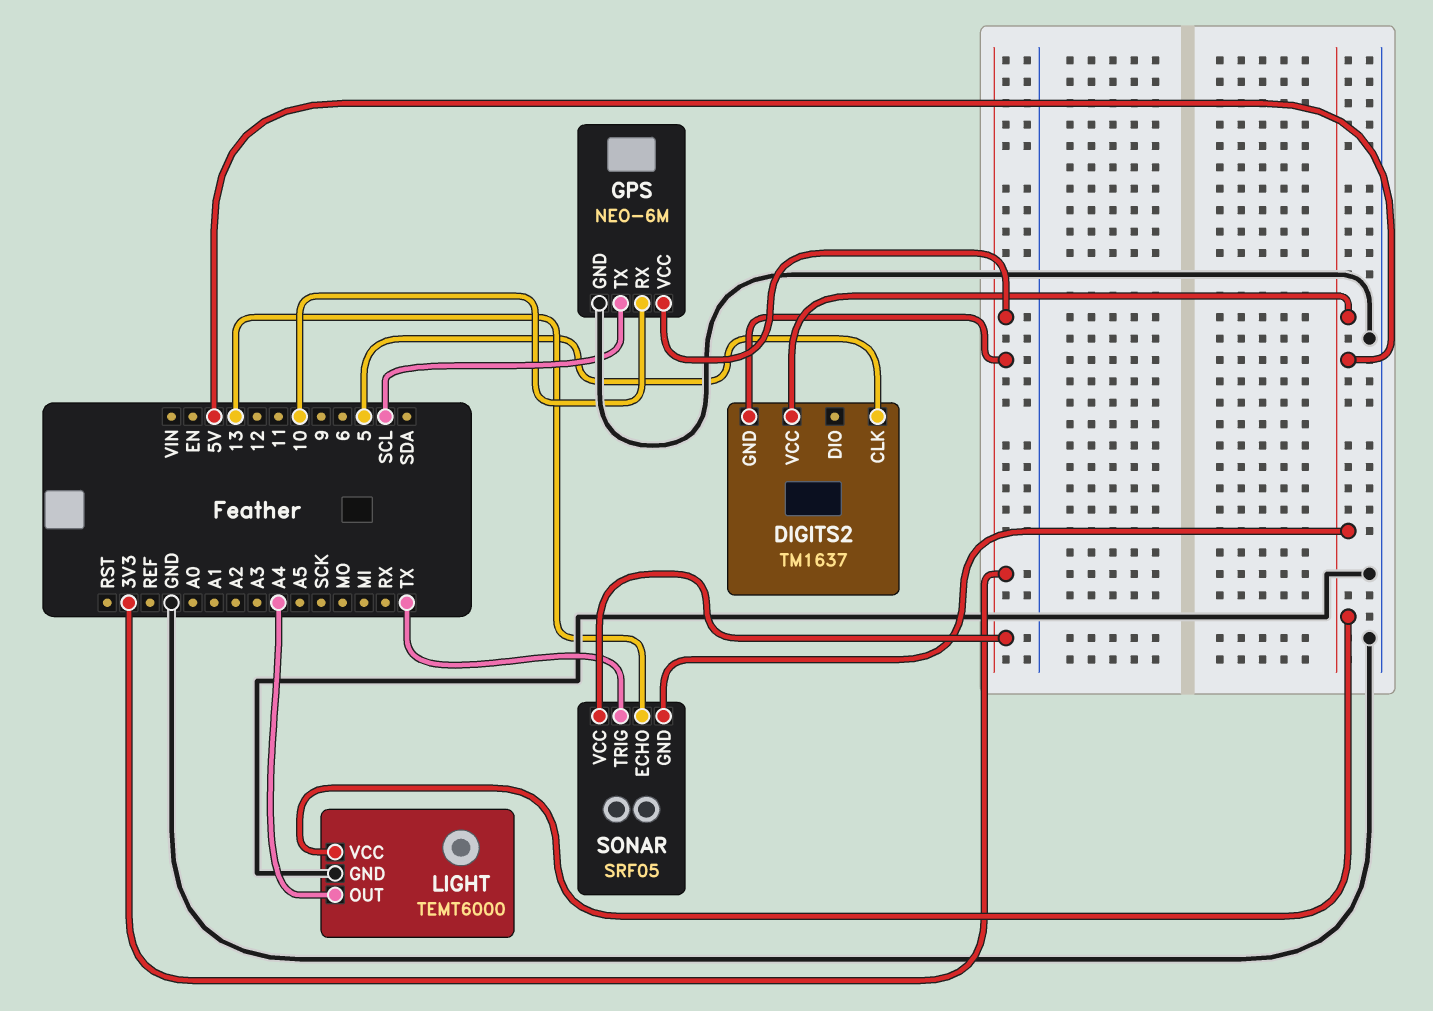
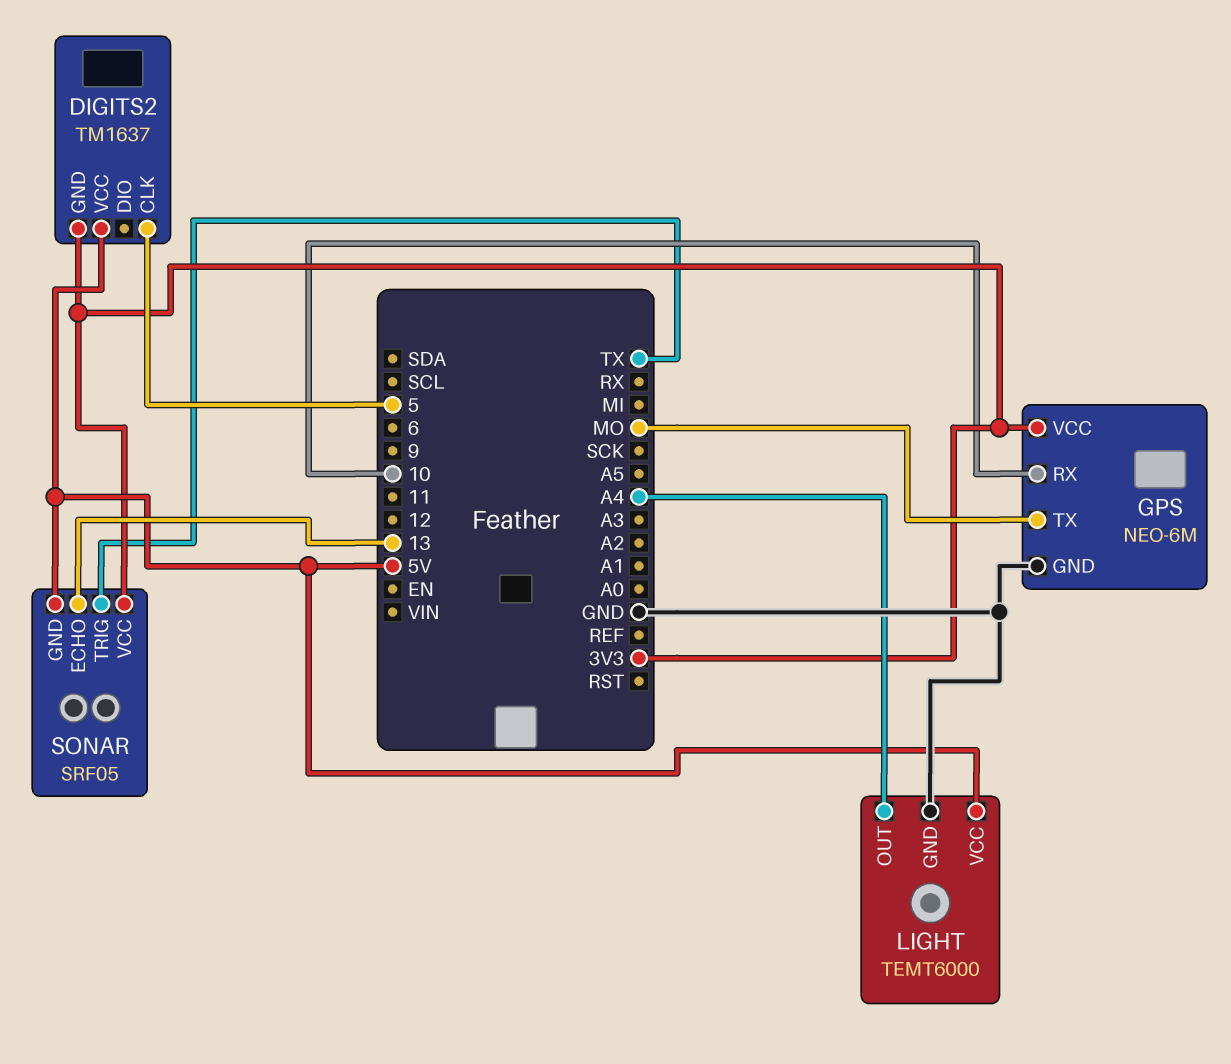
GPS pin TX: SCL -> MO

